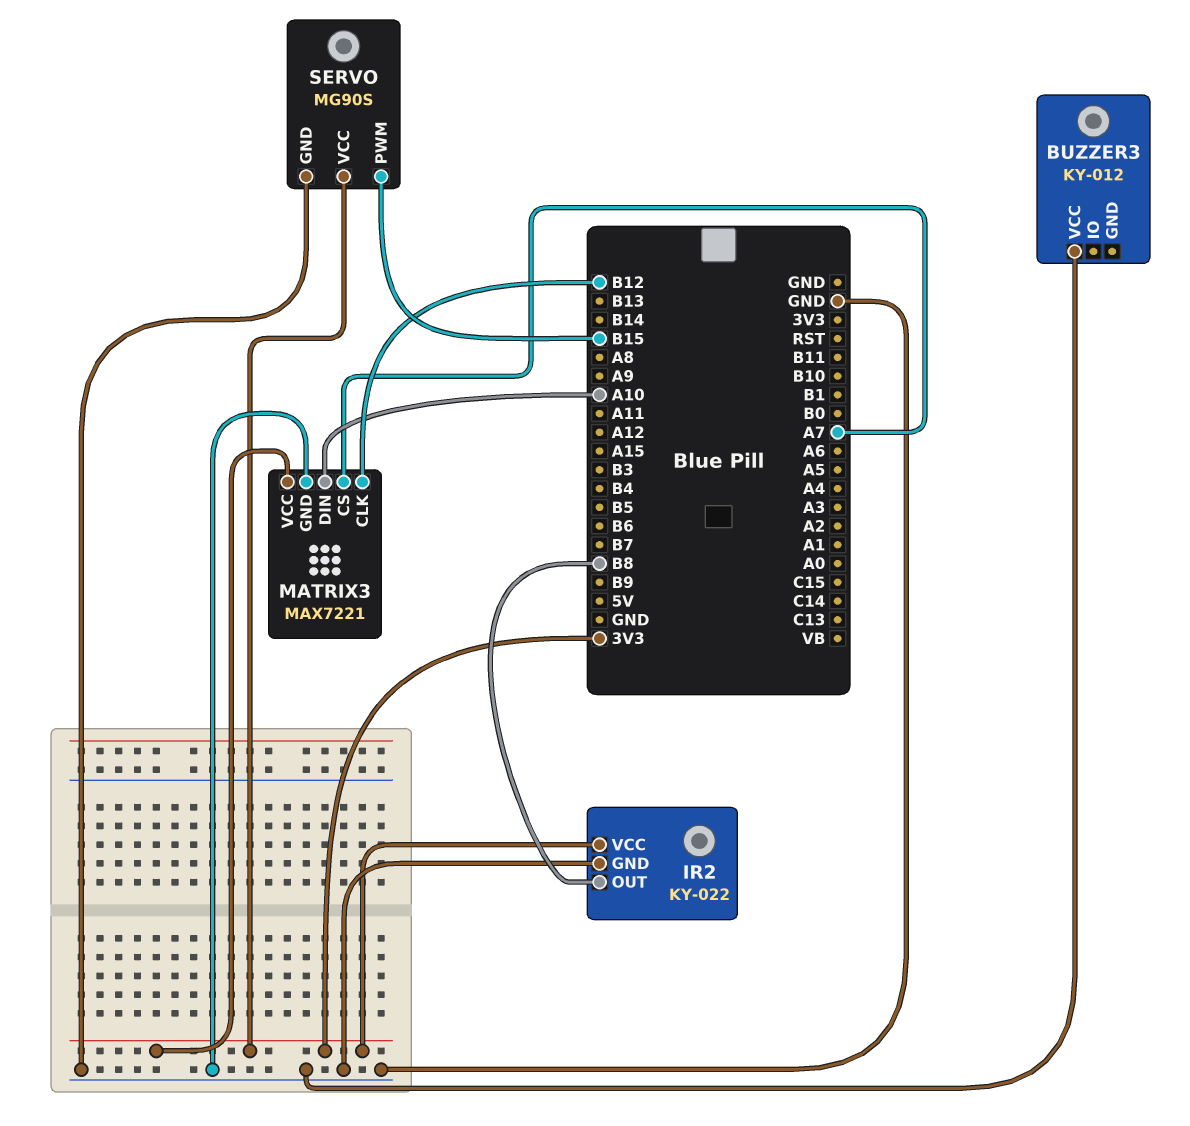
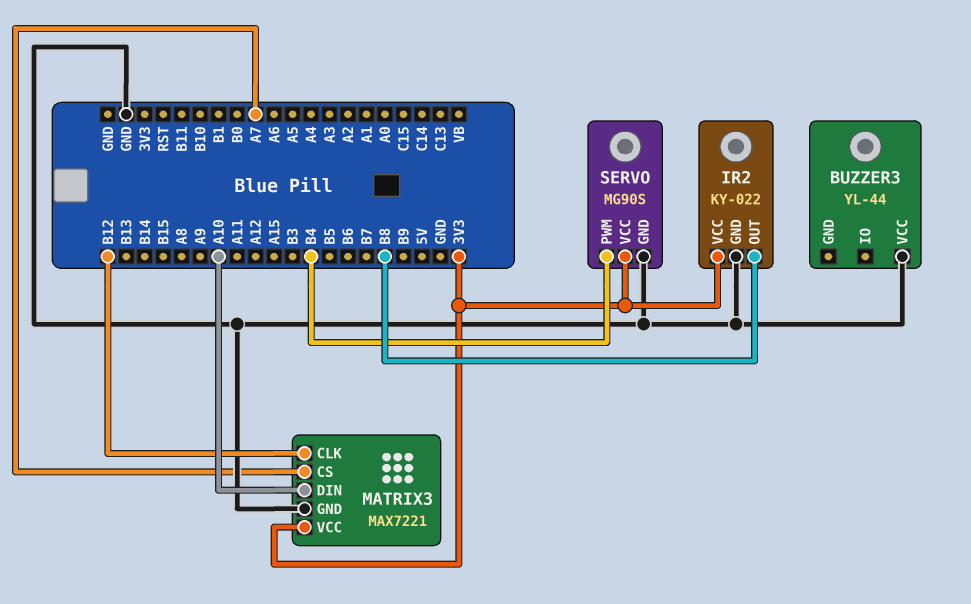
BUZZER3: KY-012 -> YL-44
SERVO pin PWM: B15 -> B4

